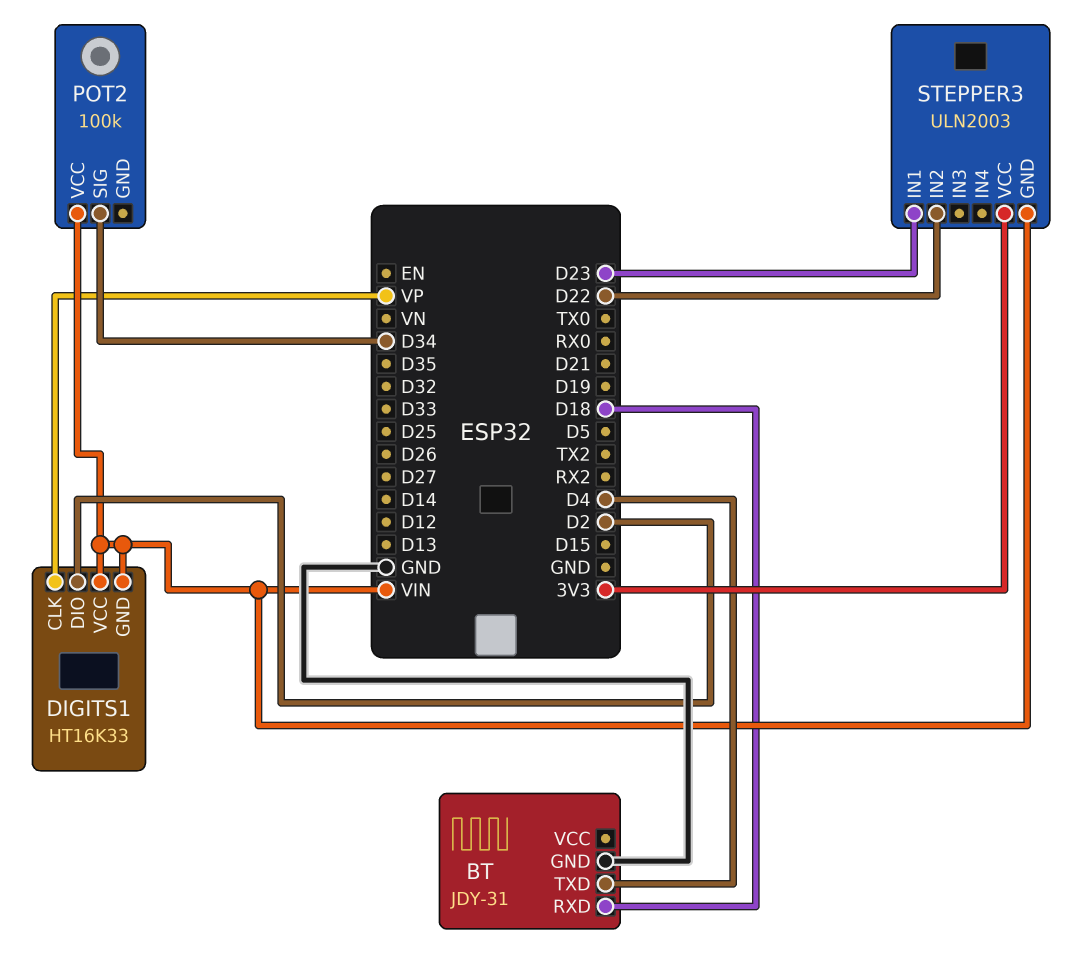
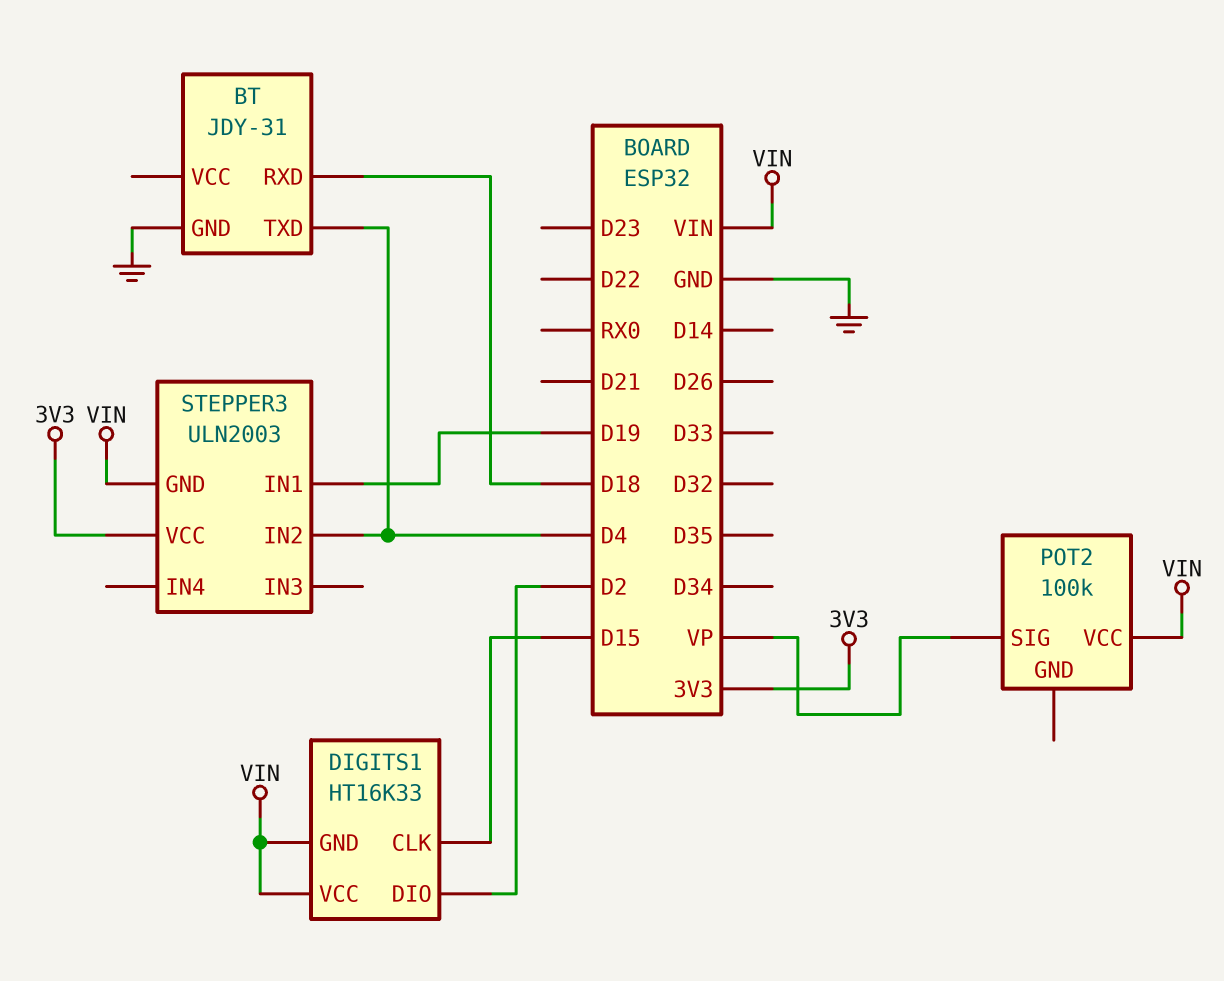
DIGITS1 pin CLK: VP -> D15
POT2 pin SIG: D34 -> VP
STEPPER3 pin IN1: D23 -> D19
STEPPER3 pin IN2: D22 -> D4

